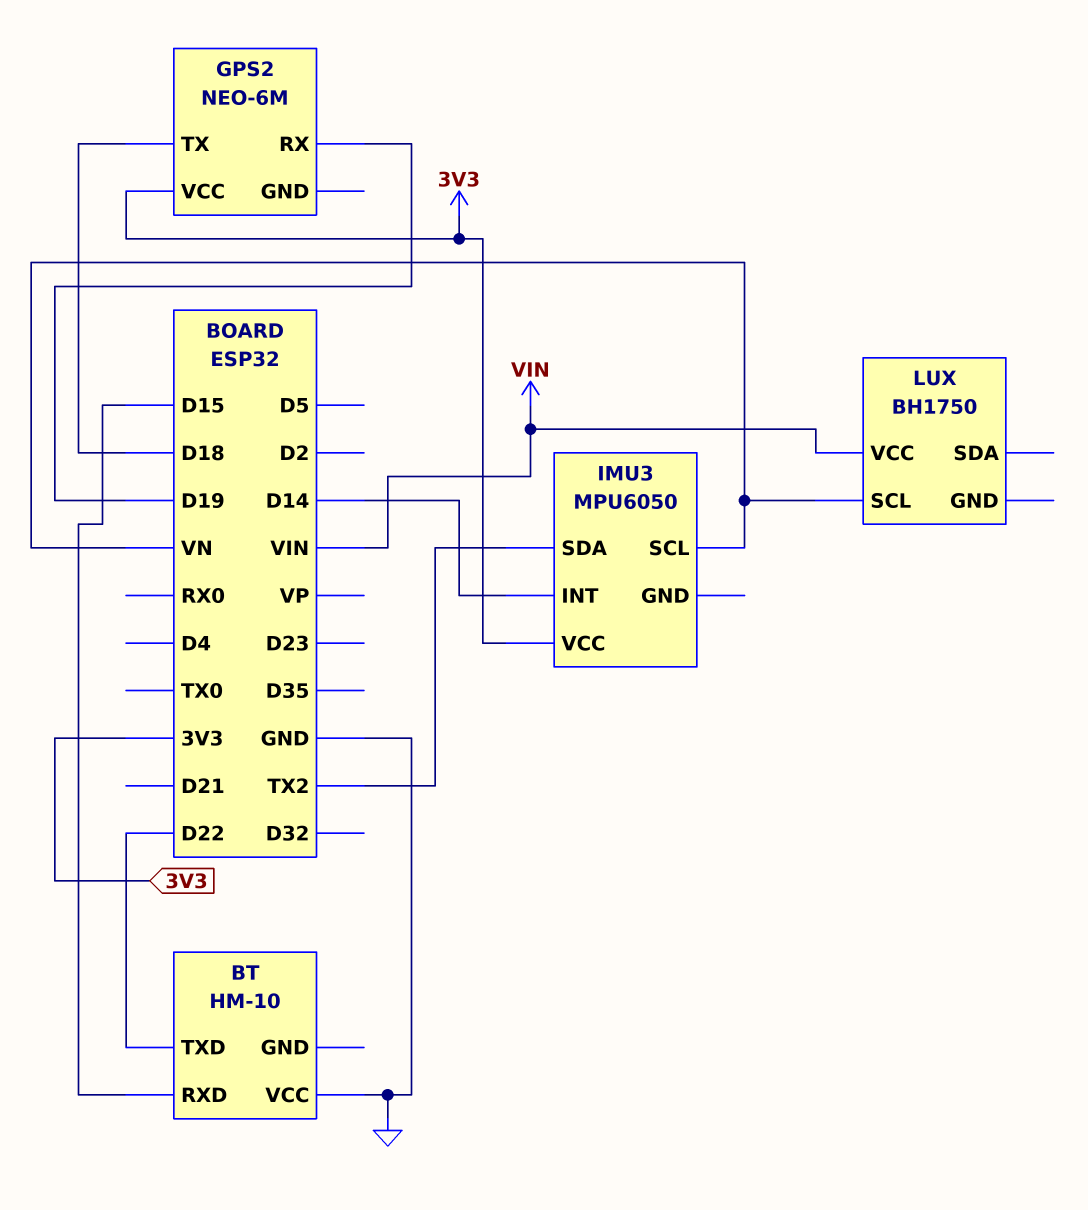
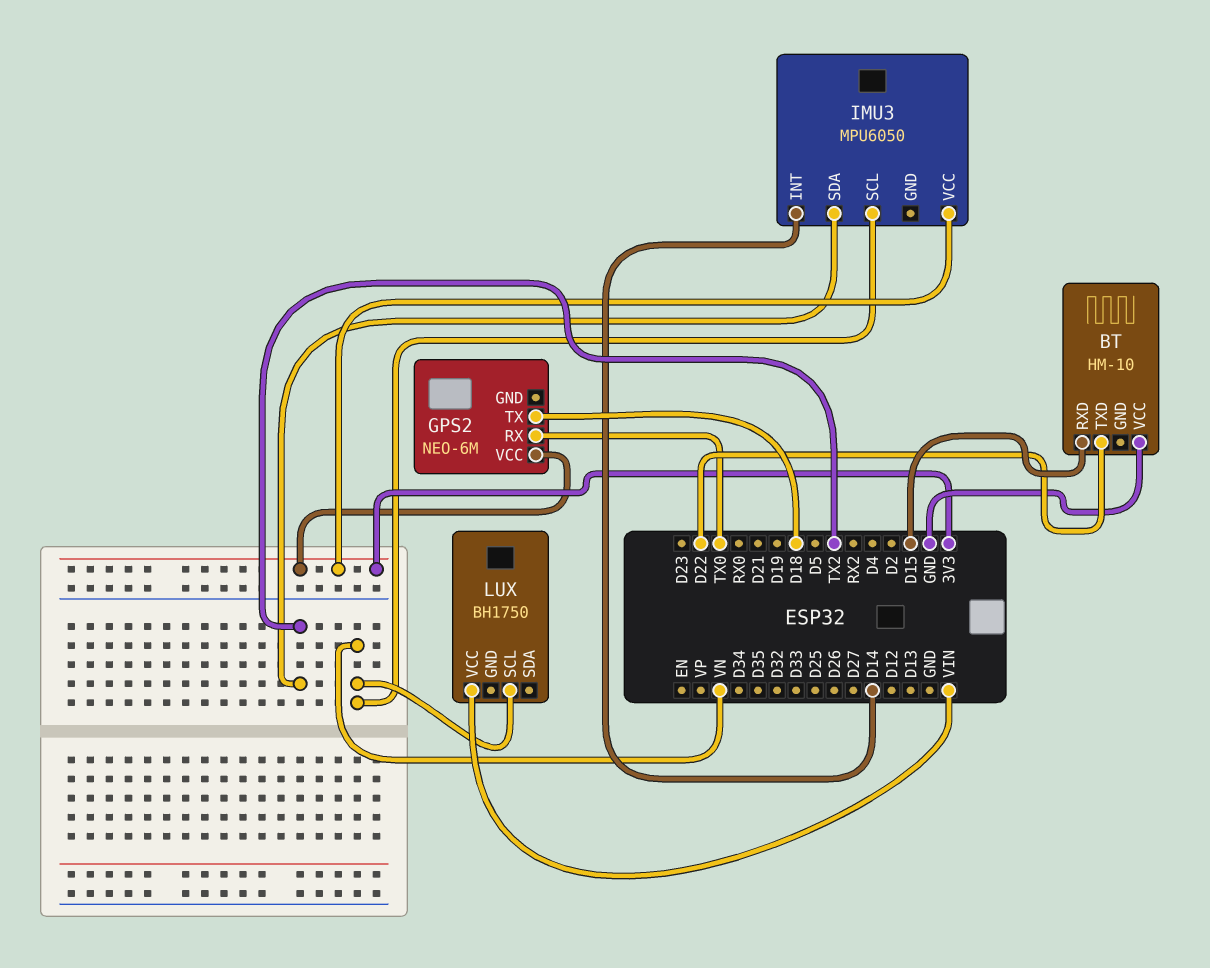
GPS2 pin RX: D19 -> TX0

